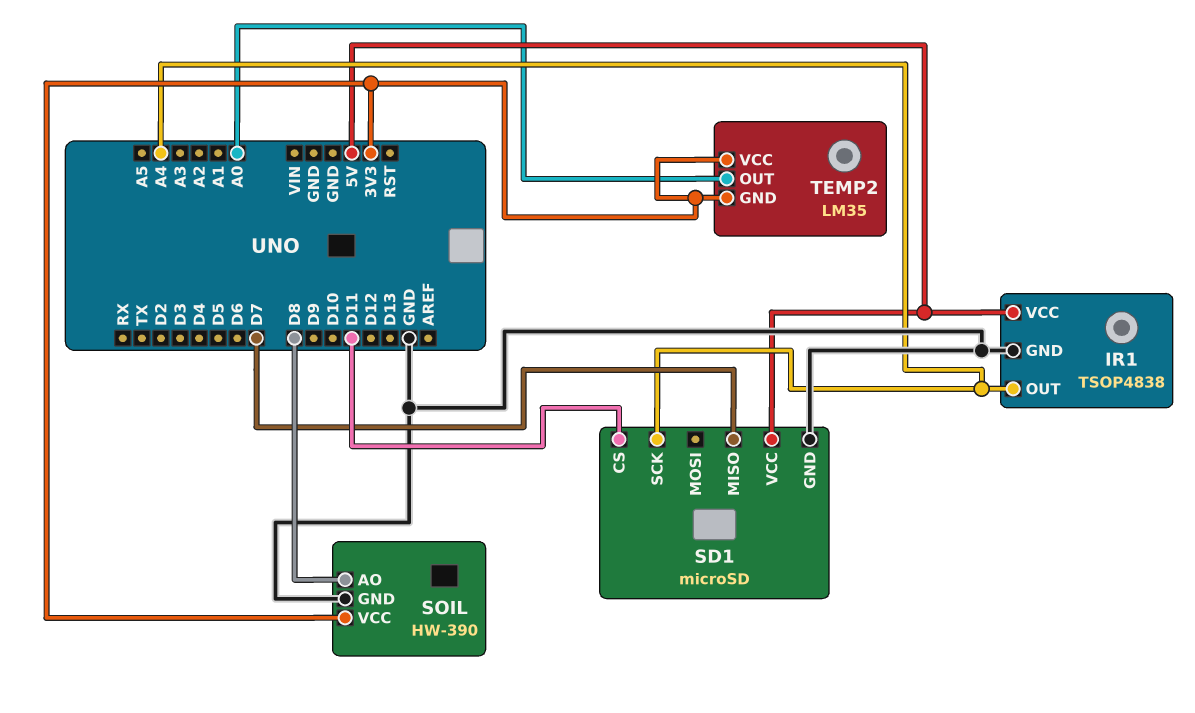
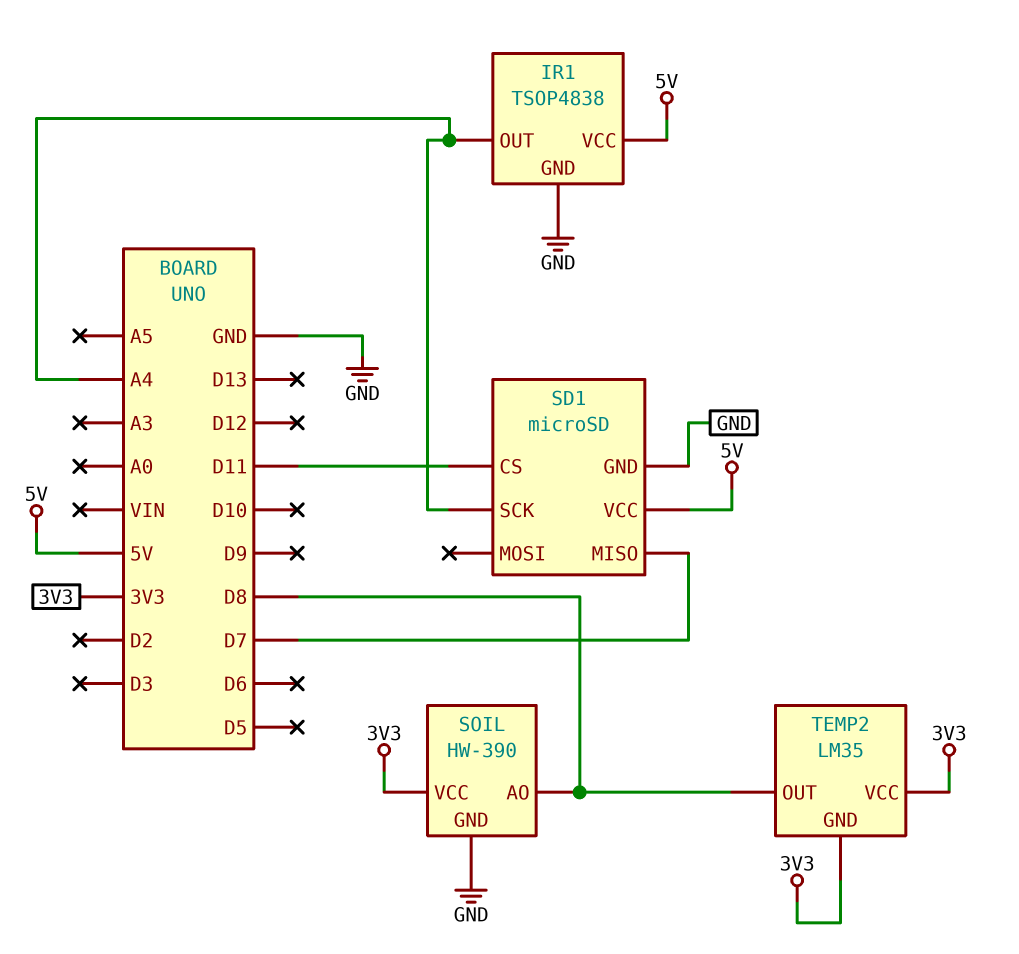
TEMP2 pin OUT: A0 -> D8

